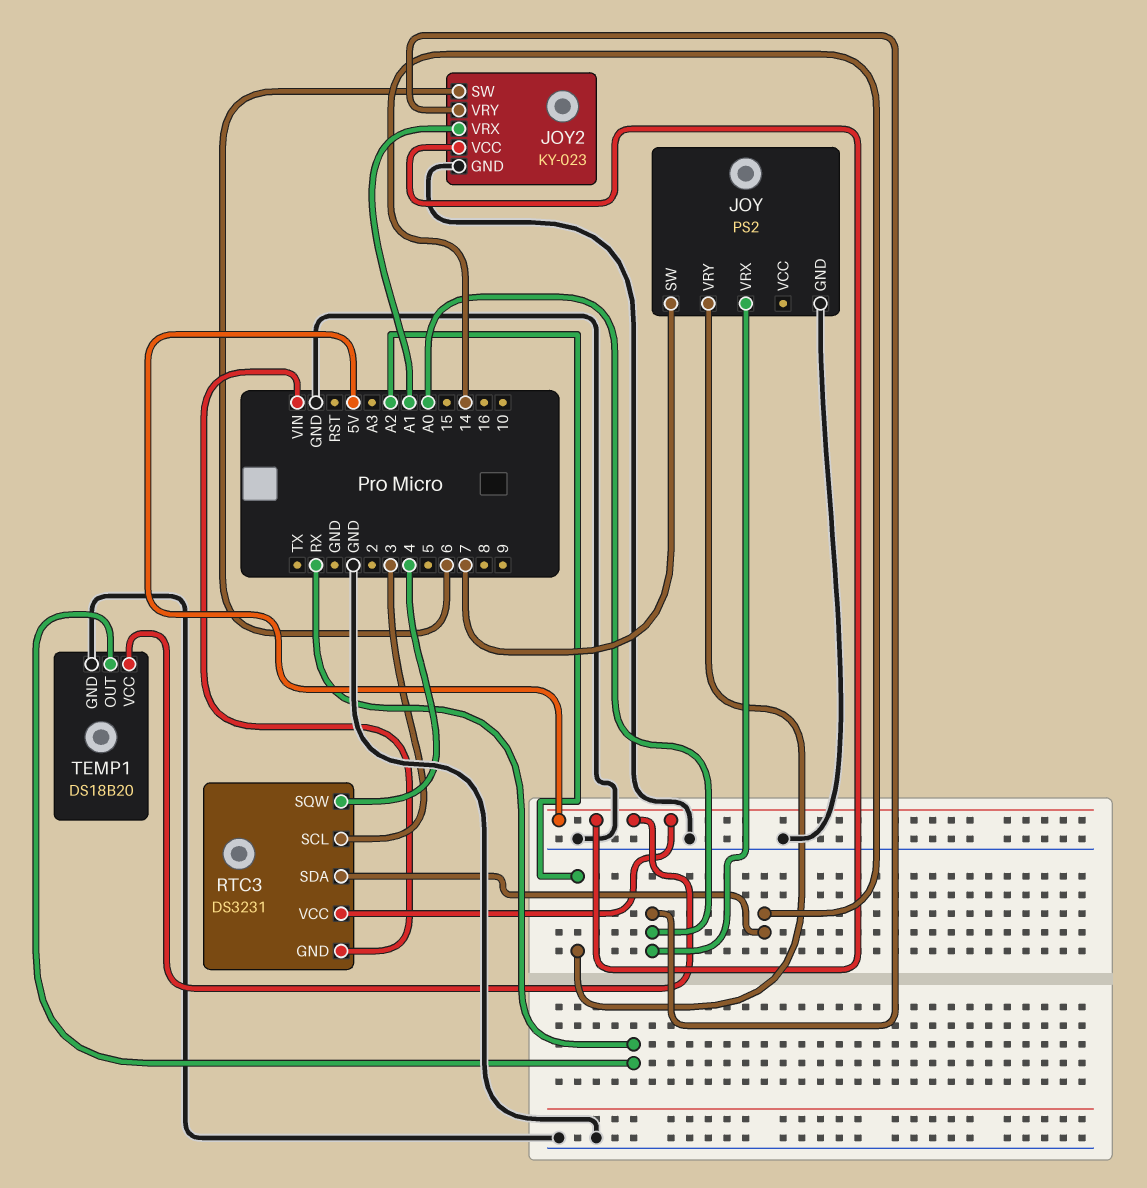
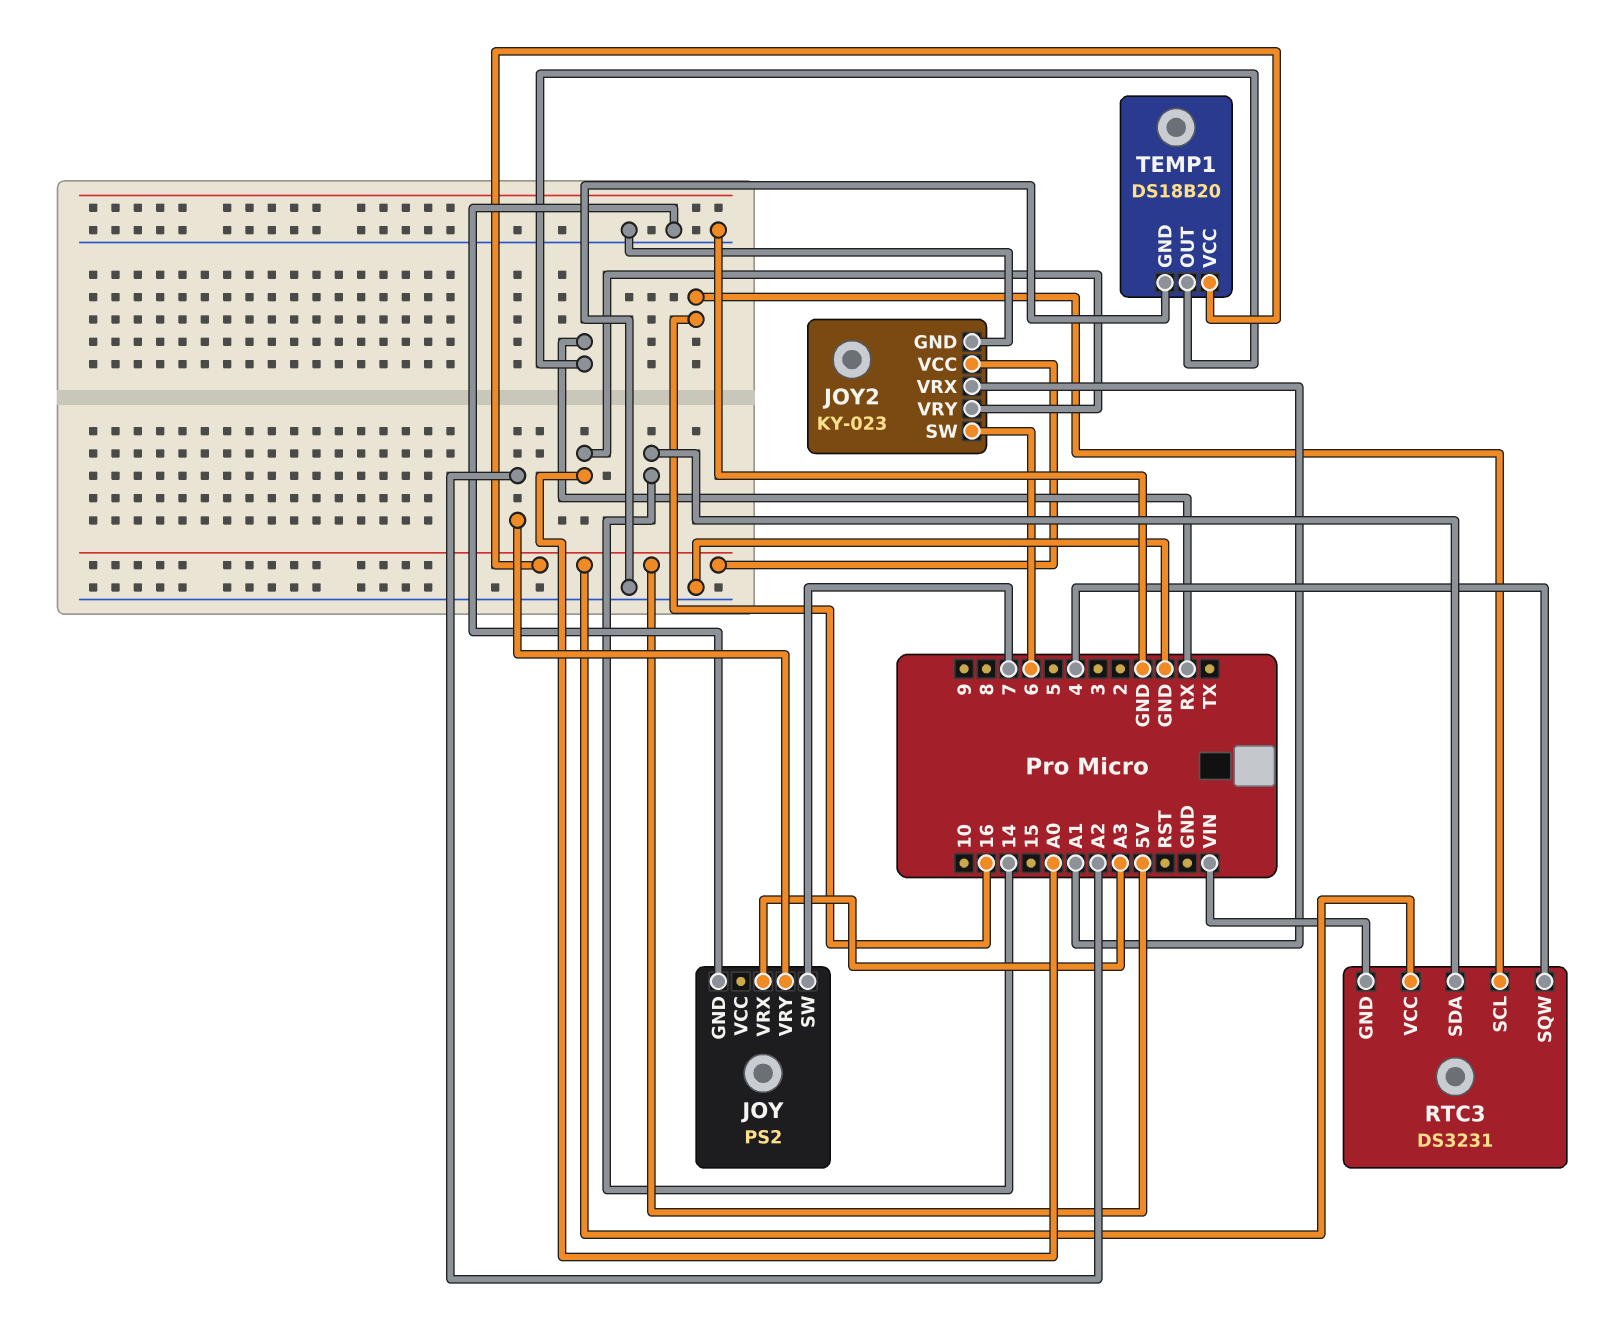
JOY pin VRX: A0 -> A3
RTC3 pin SCL: 3 -> 16

